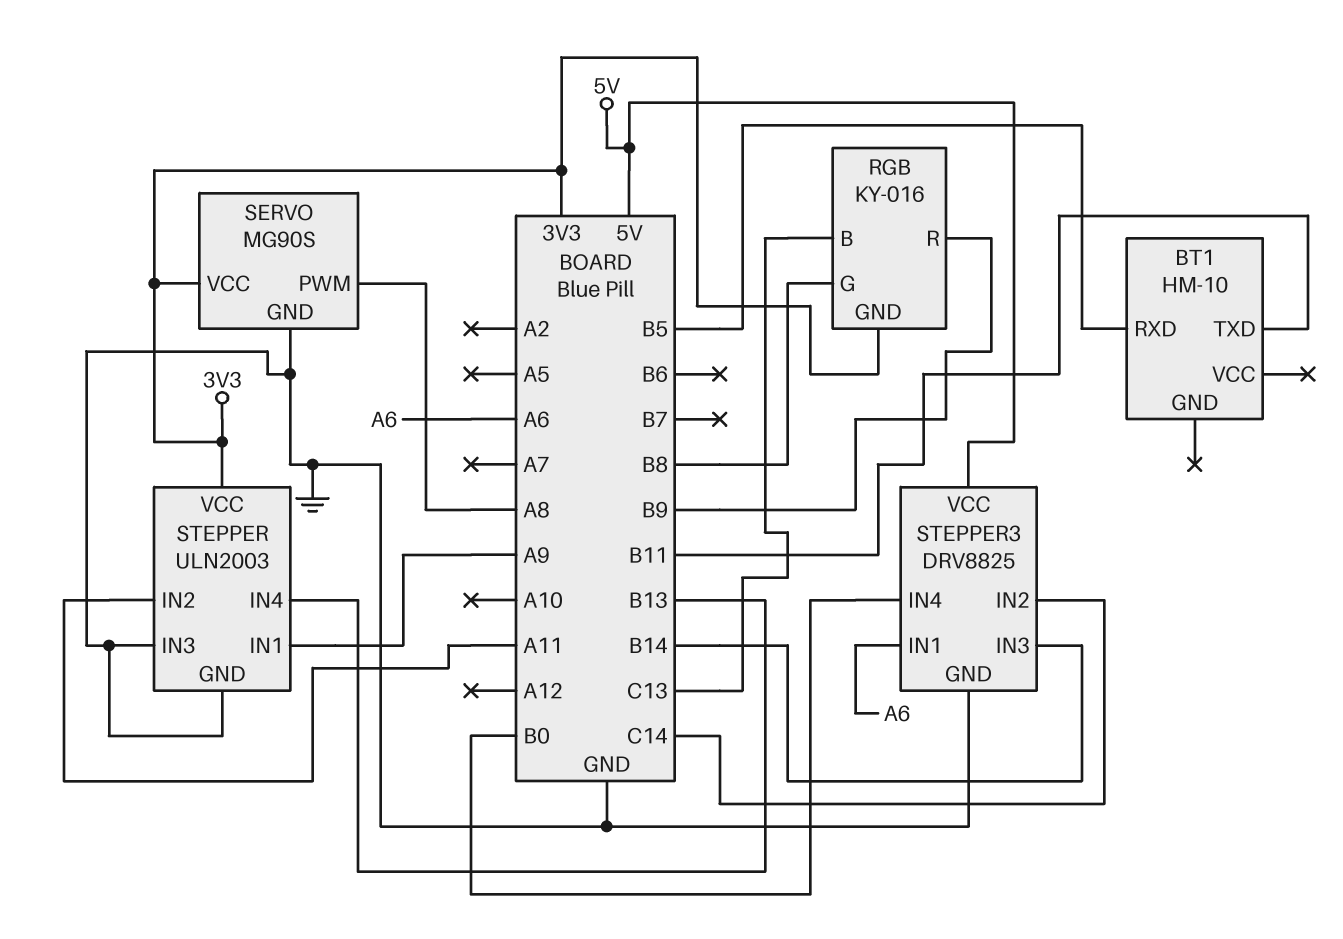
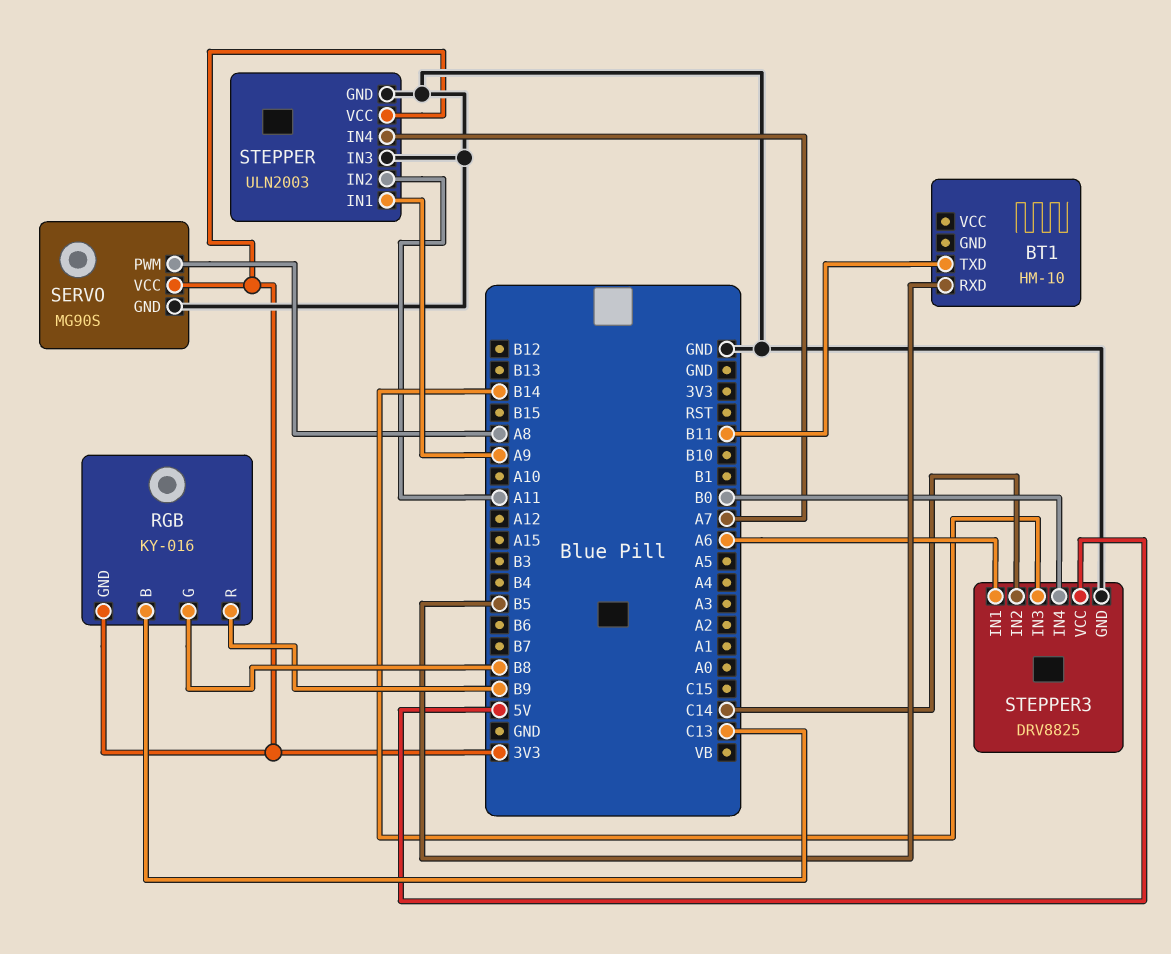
STEPPER pin IN4: B13 -> A7

